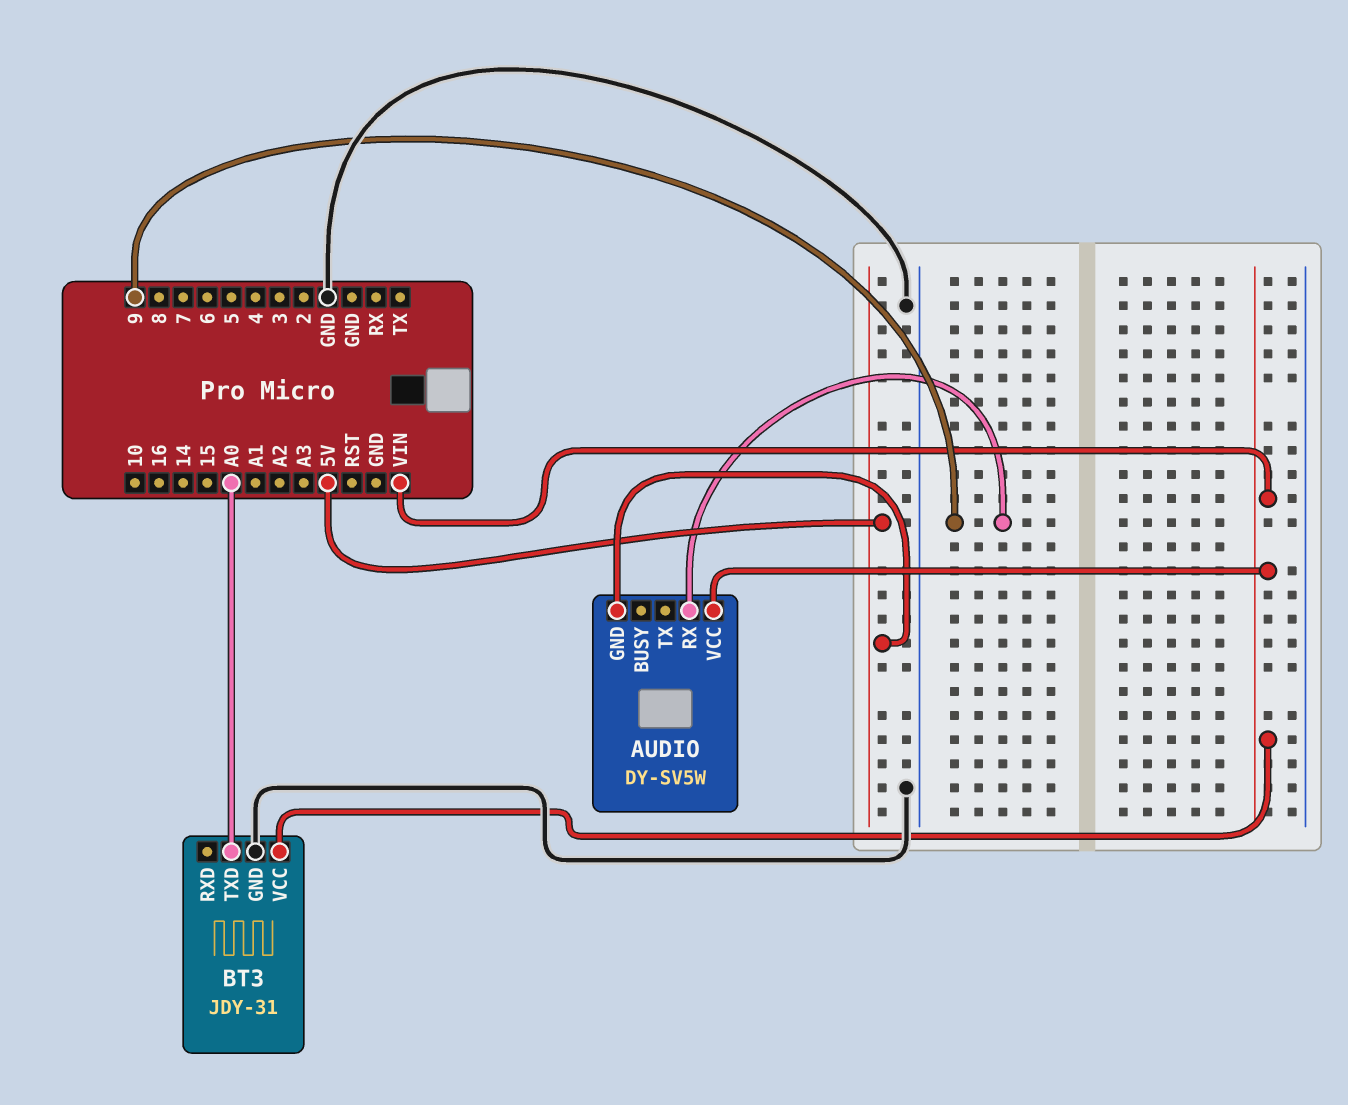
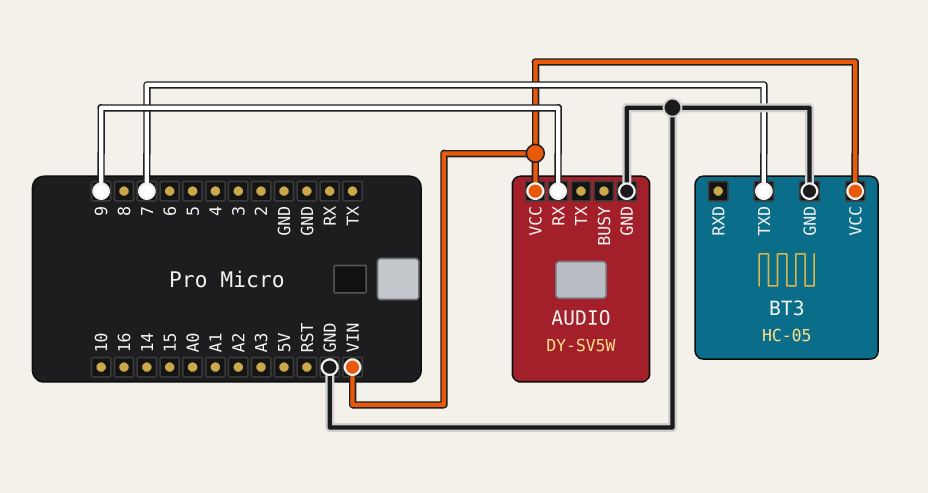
AUDIO pin GND: 5V -> GND
BT3: JDY-31 -> HC-05
BT3 pin TXD: A0 -> 7

